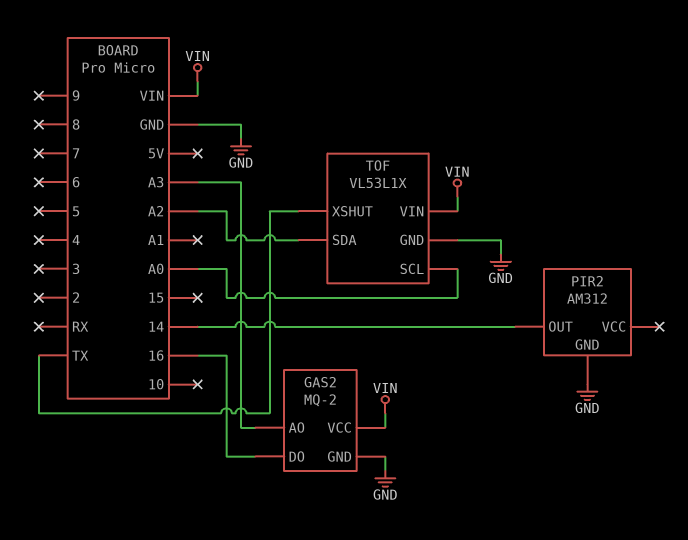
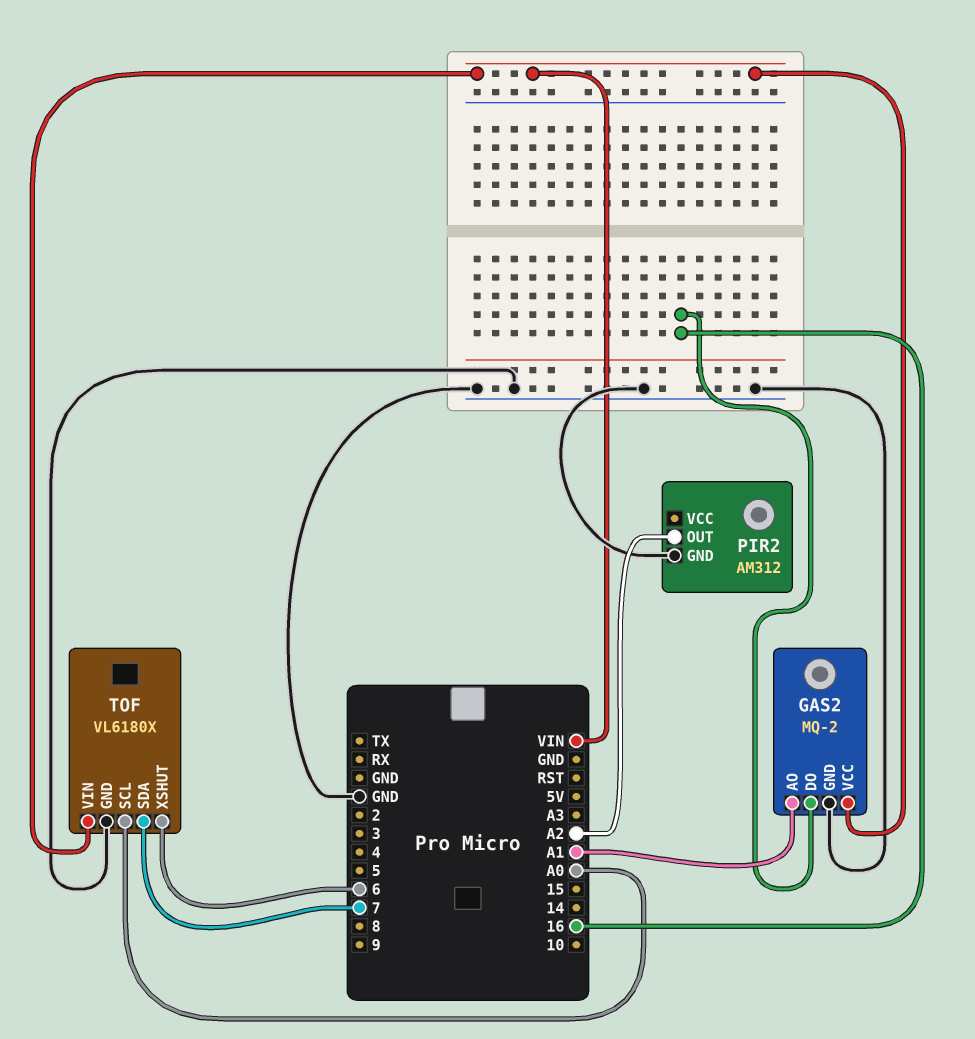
GAS2 pin AO: A3 -> A1
PIR2 pin OUT: 14 -> A2
TOF: VL53L1X -> VL6180X
TOF pin SDA: A2 -> 7
TOF pin XSHUT: TX -> 6

